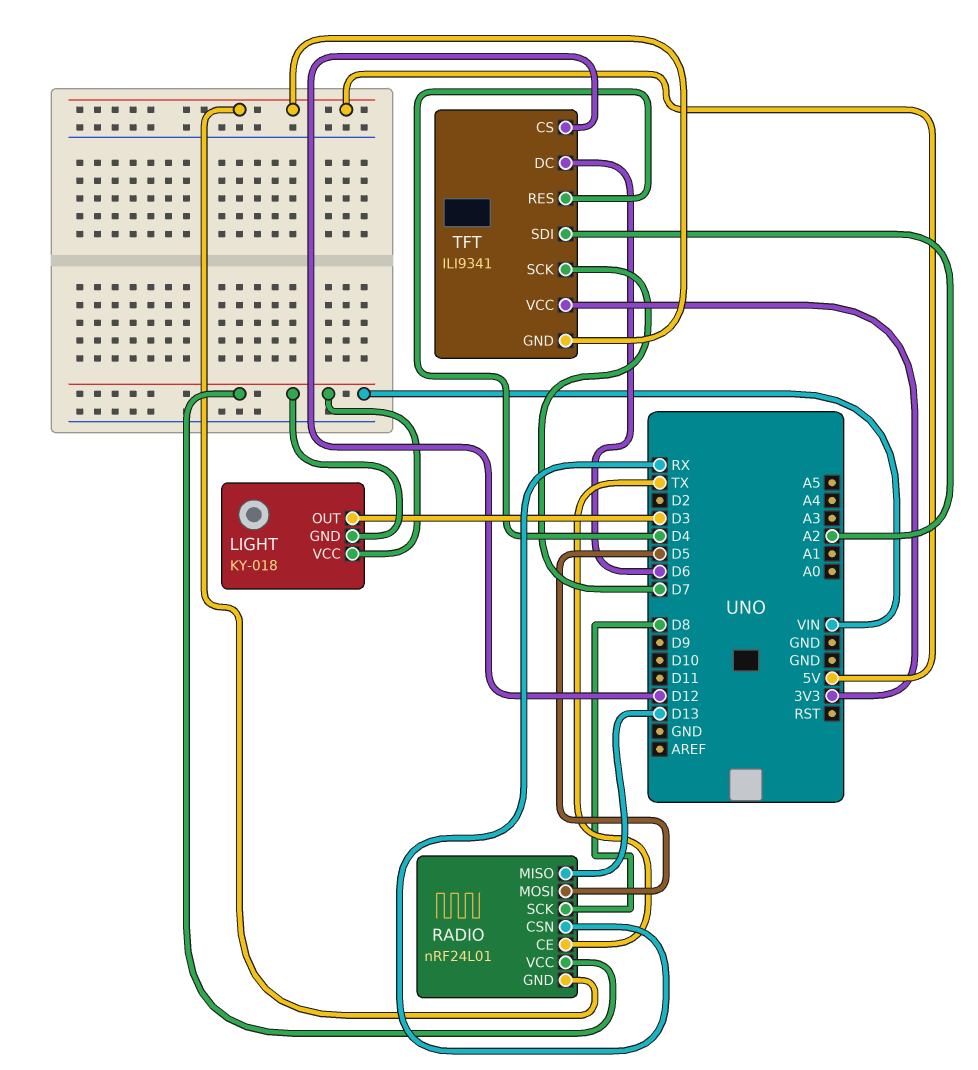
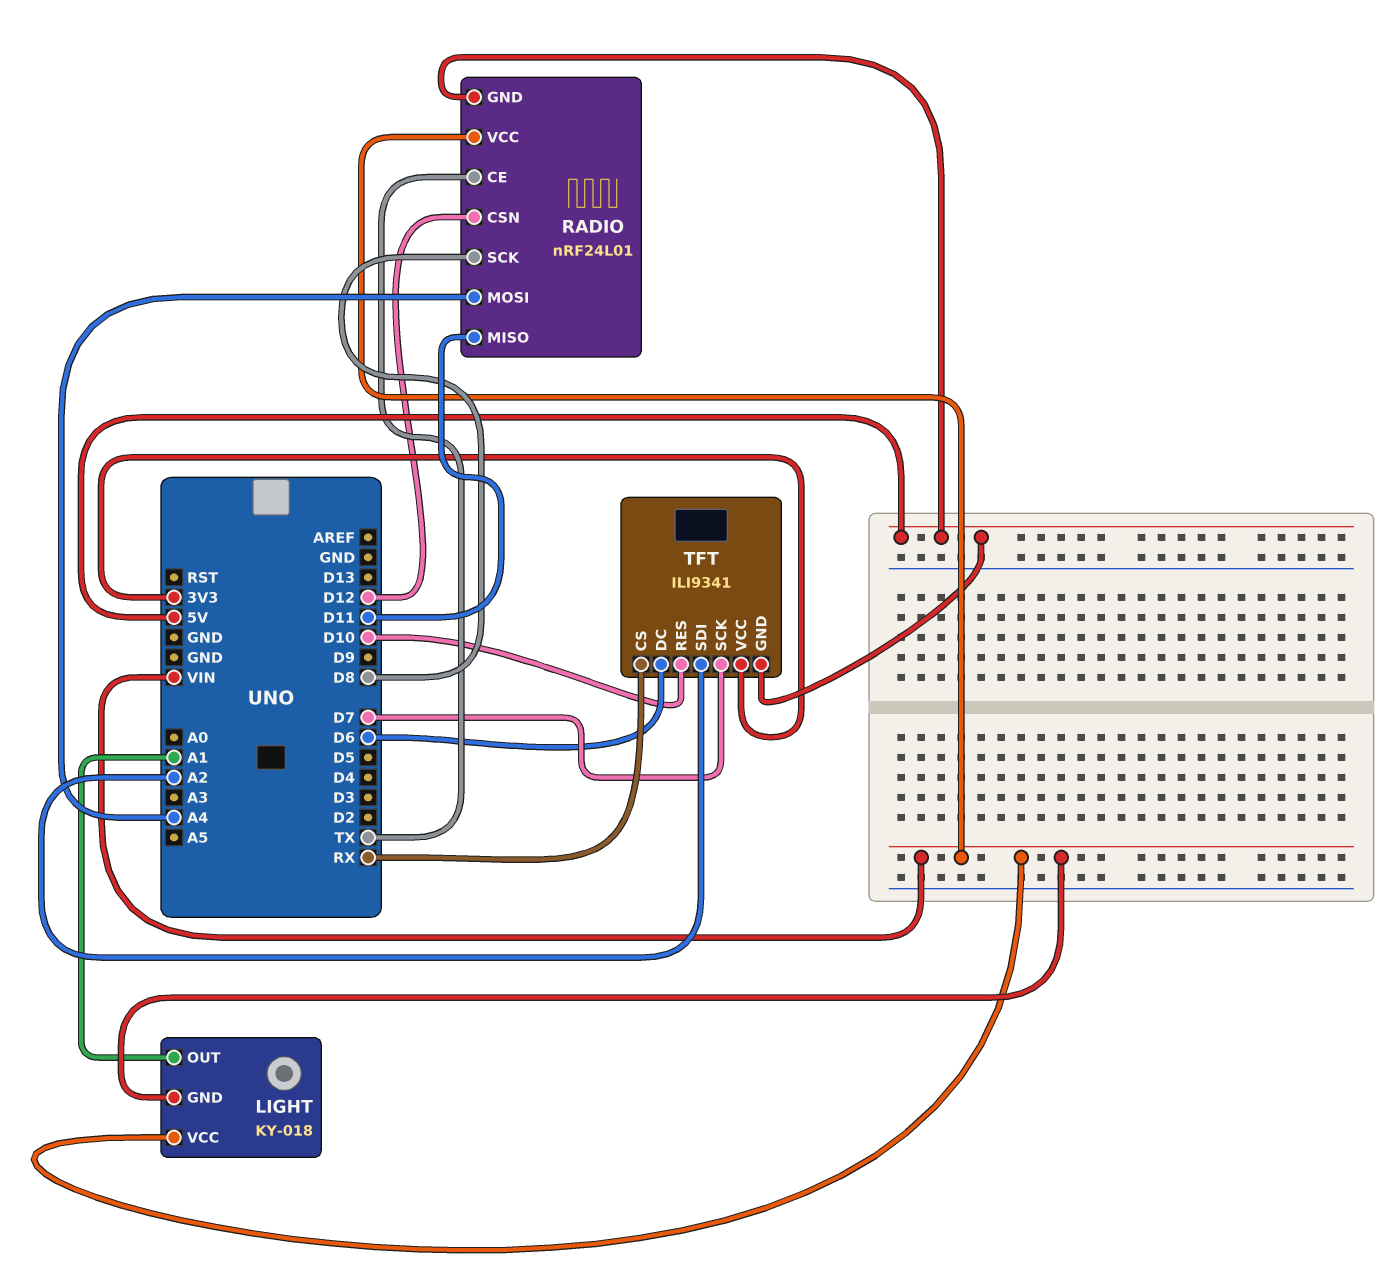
LIGHT pin OUT: D3 -> A1
RADIO pin CSN: RX -> D12
RADIO pin MISO: D13 -> D11
RADIO pin MOSI: D5 -> A4
TFT pin CS: D12 -> RX
TFT pin RES: D4 -> D10

